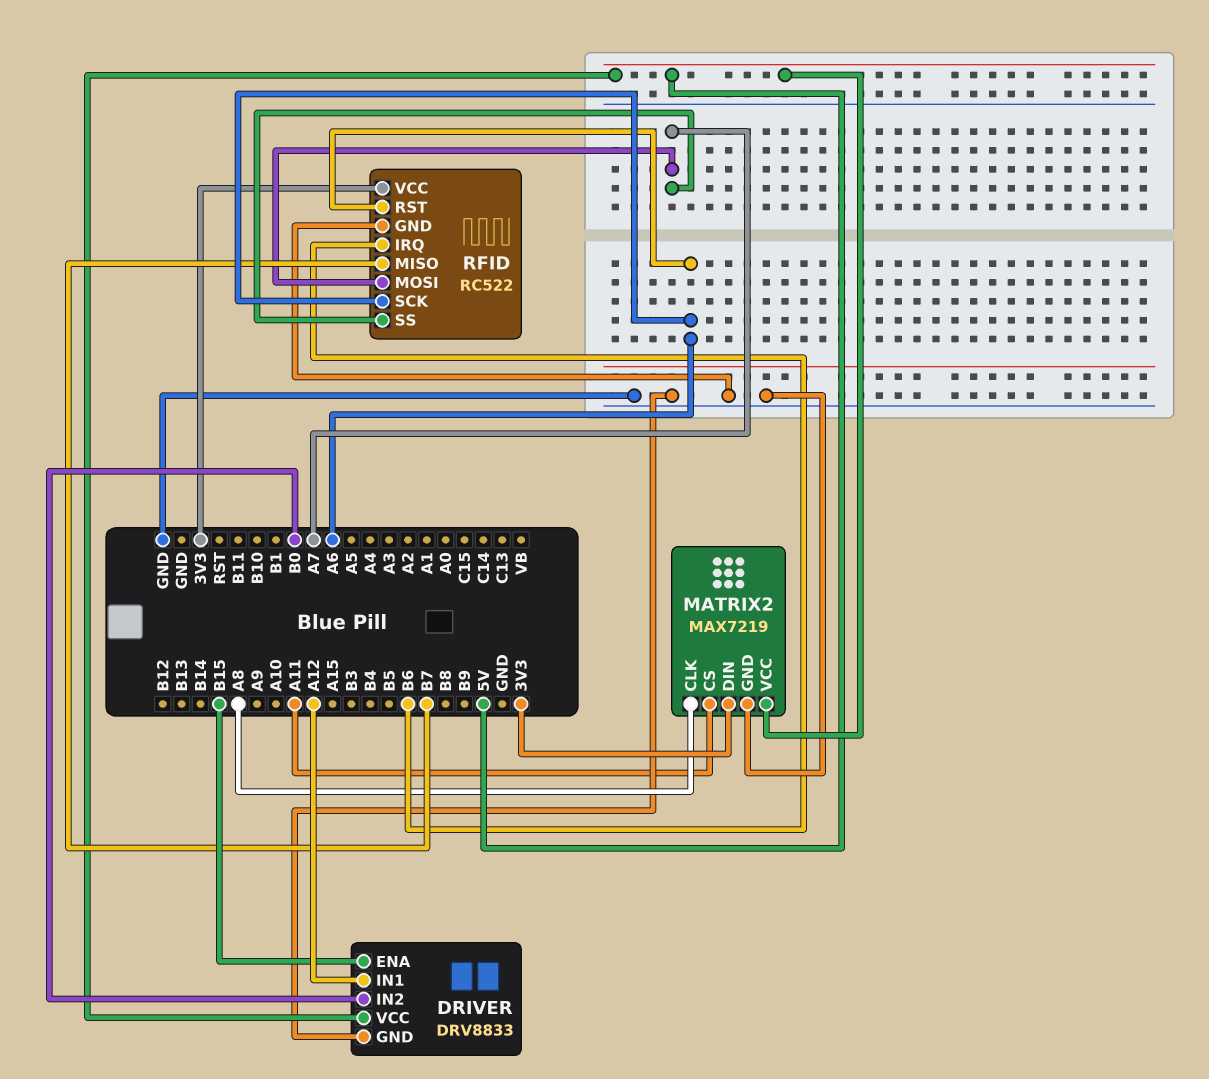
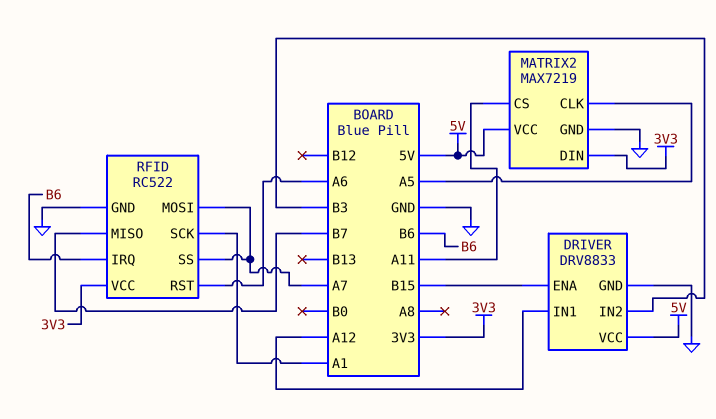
DRIVER pin IN2: B0 -> B3
MATRIX2 pin CLK: A8 -> A5
RFID pin SCK: A6 -> A1

